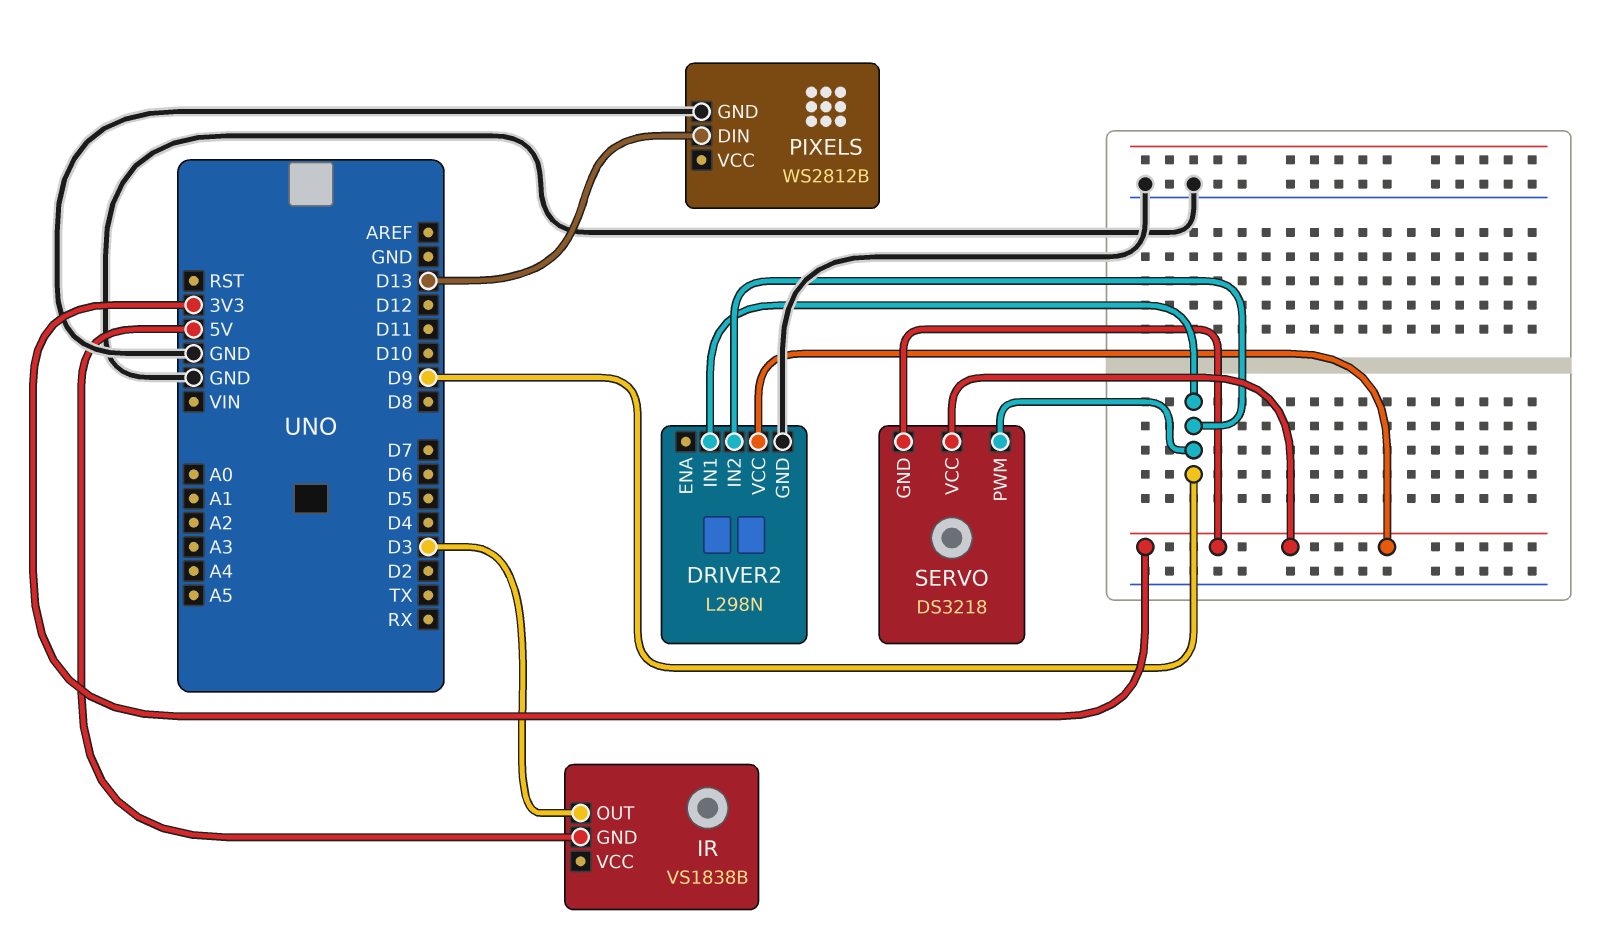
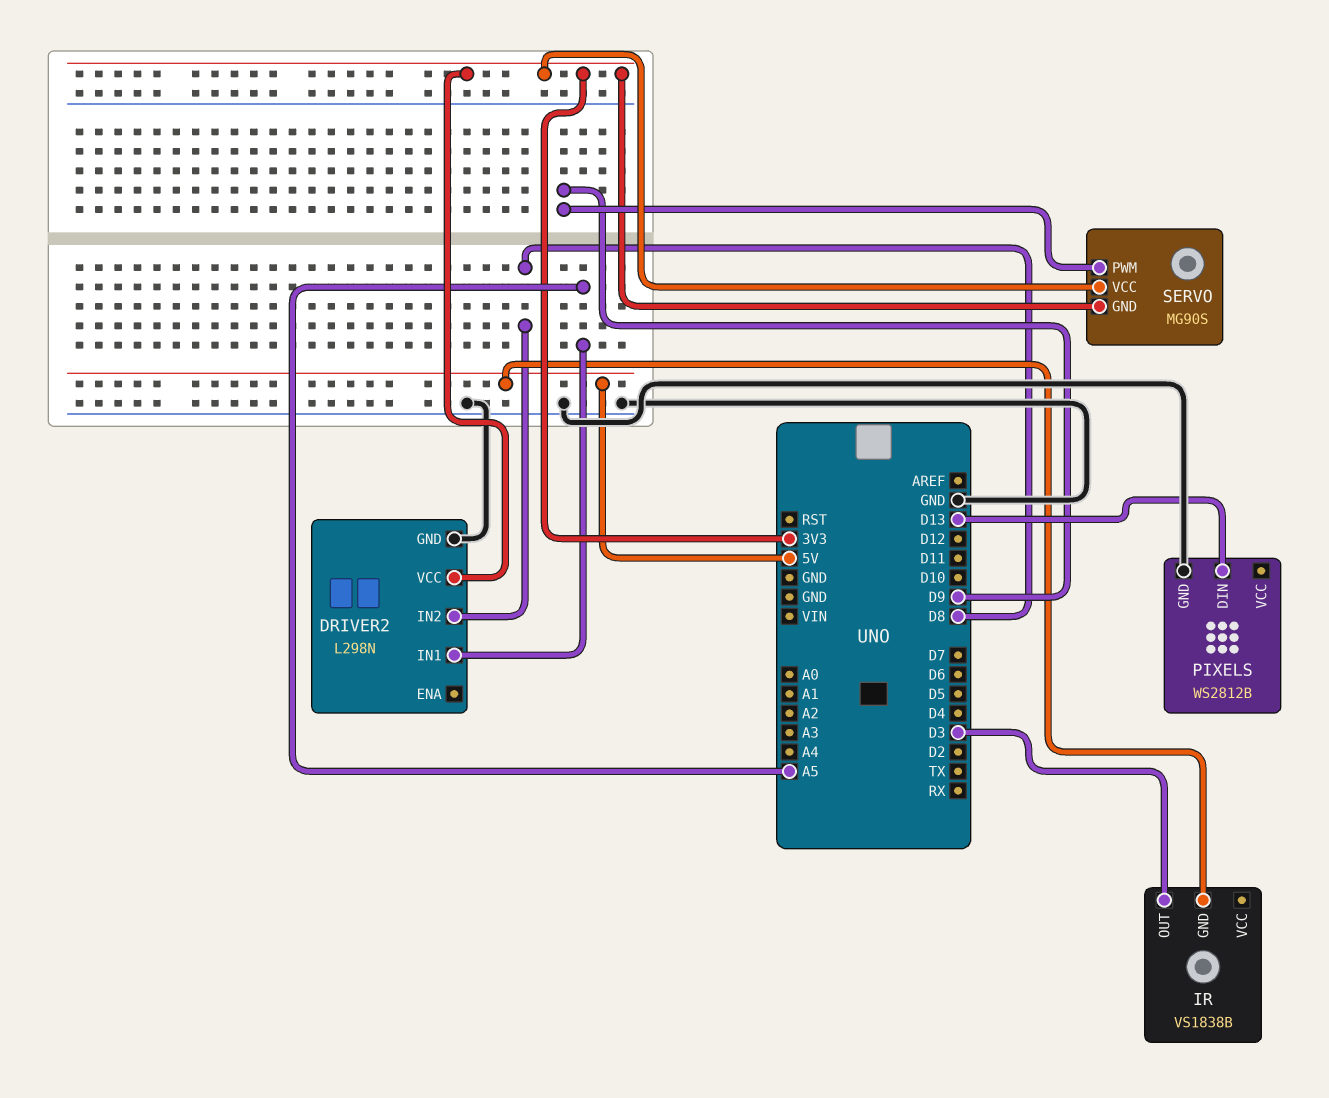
DRIVER2 pin IN1: D9 -> A5
DRIVER2 pin IN2: D9 -> D8
SERVO: DS3218 -> MG90S

